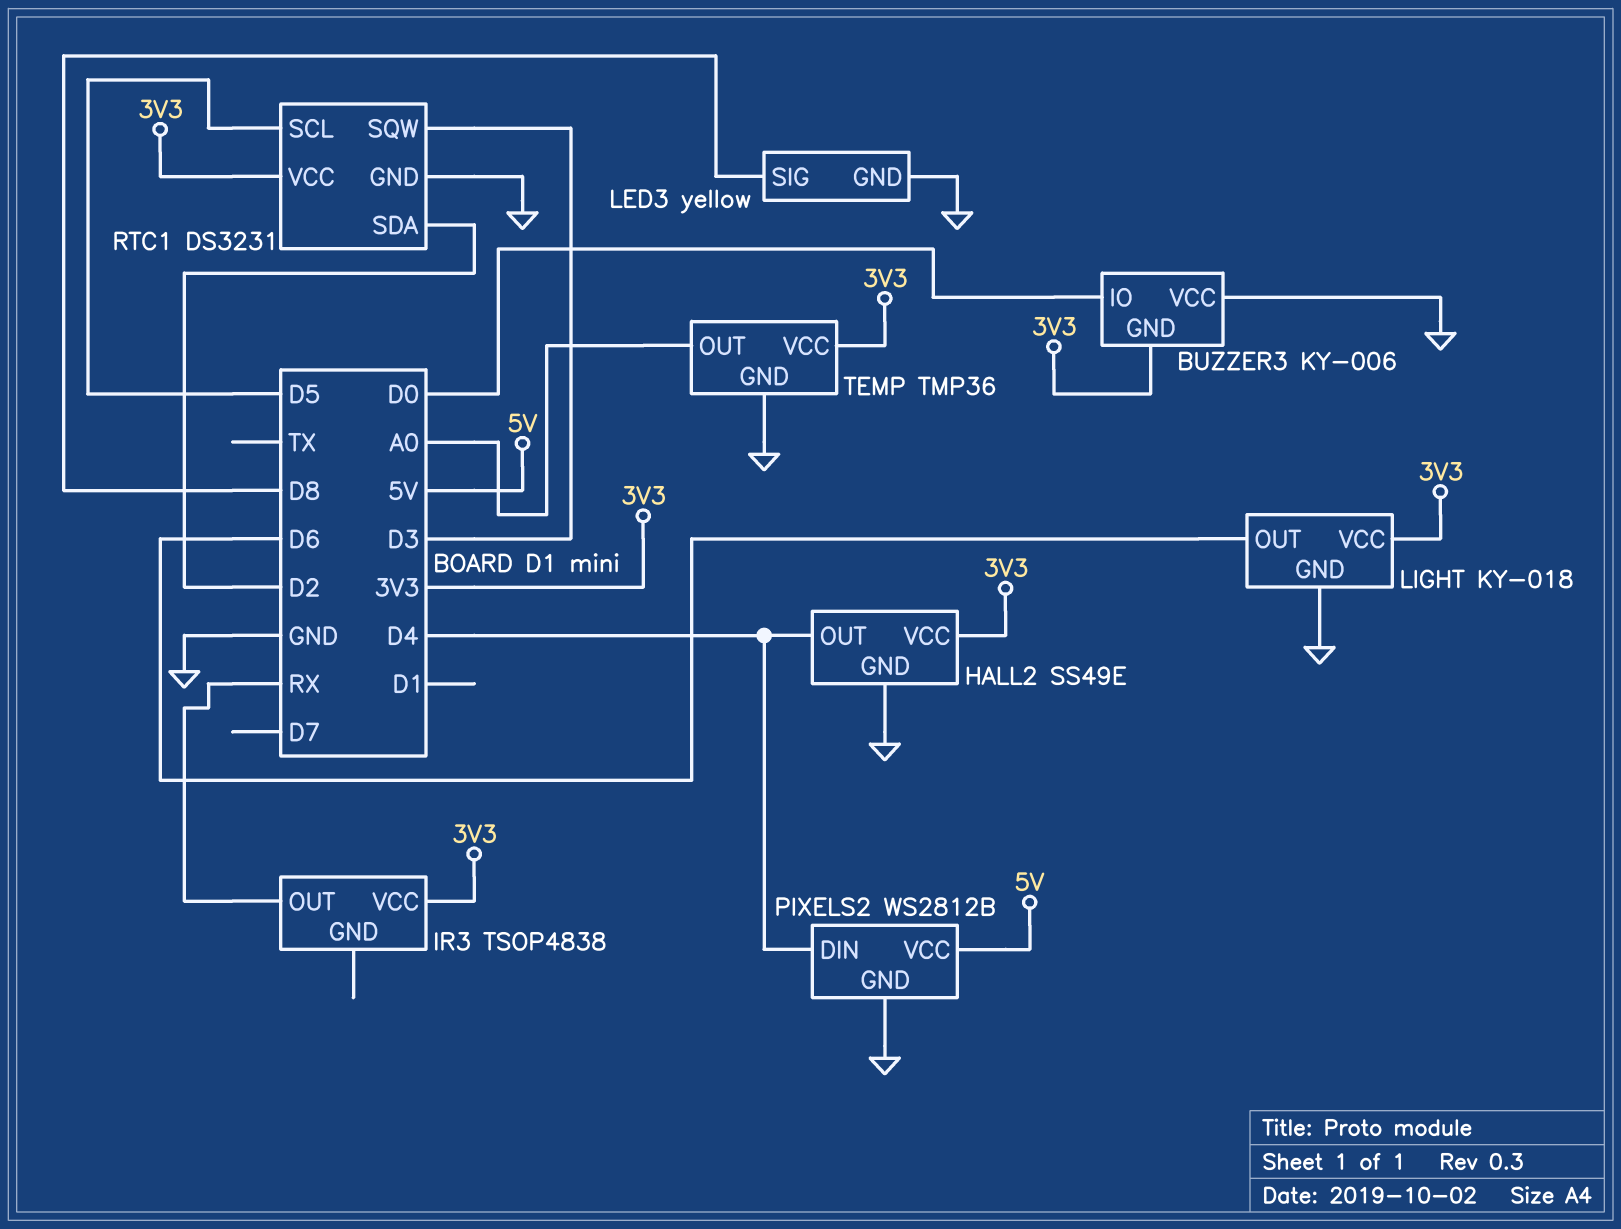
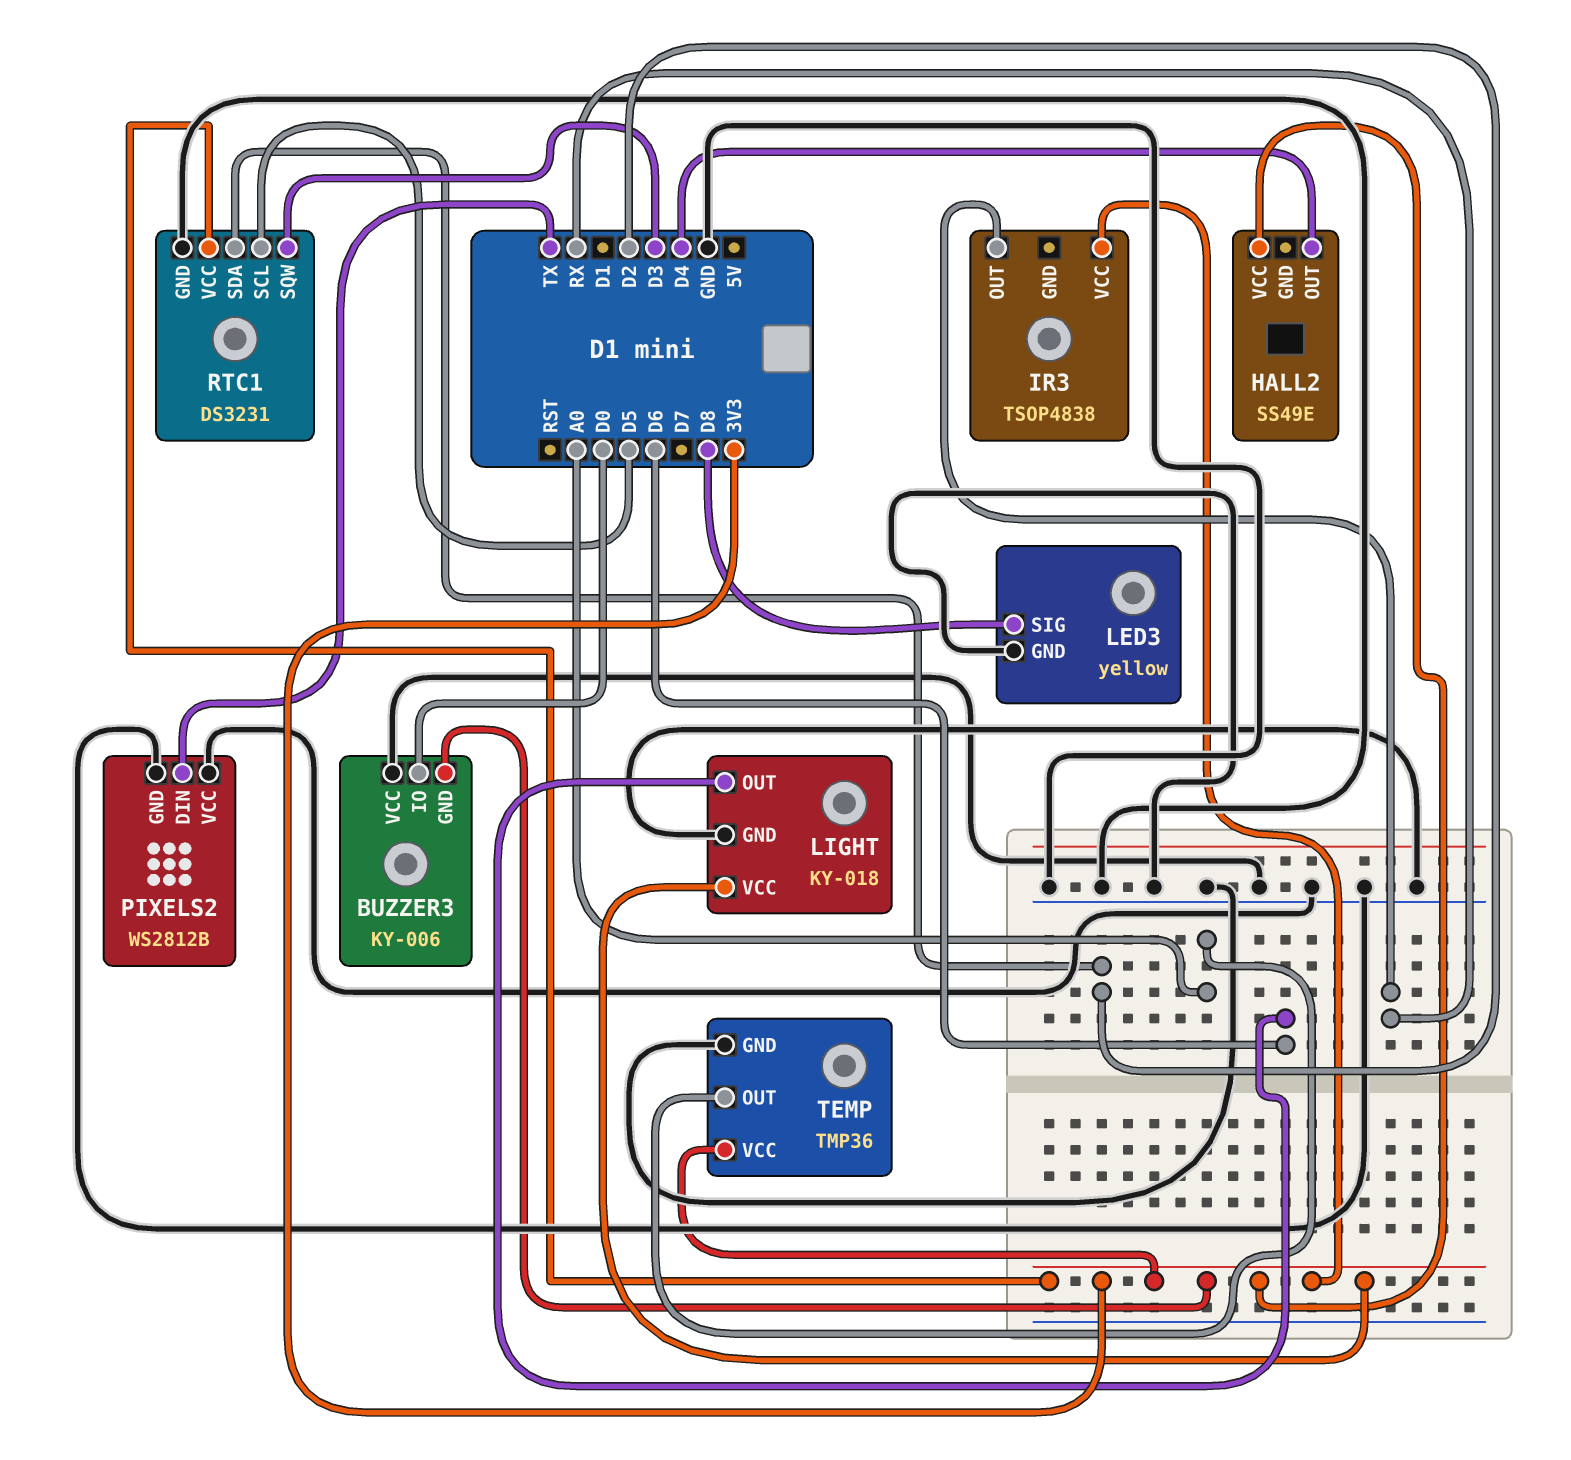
HALL2 pin GND: GND -> none
PIXELS2 pin DIN: D4 -> TX
PIXELS2 pin VCC: 5V -> GND

